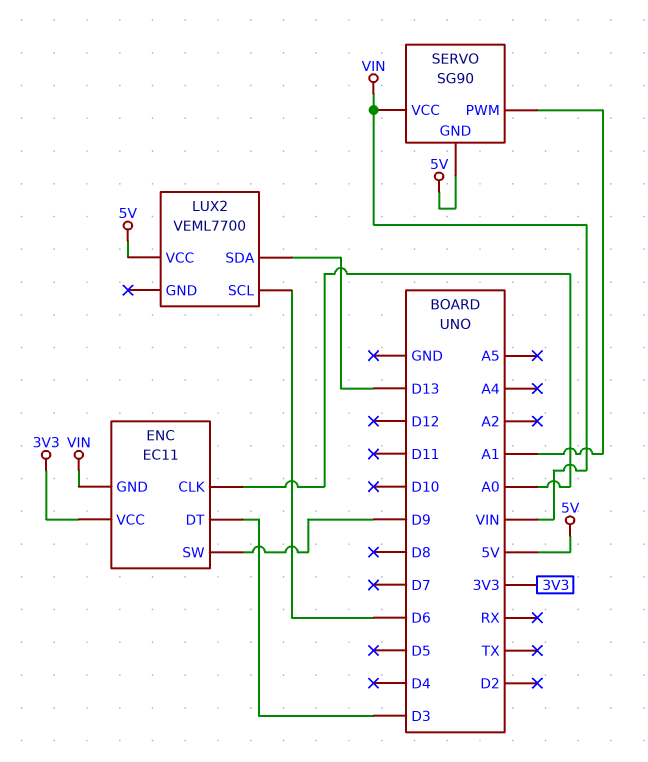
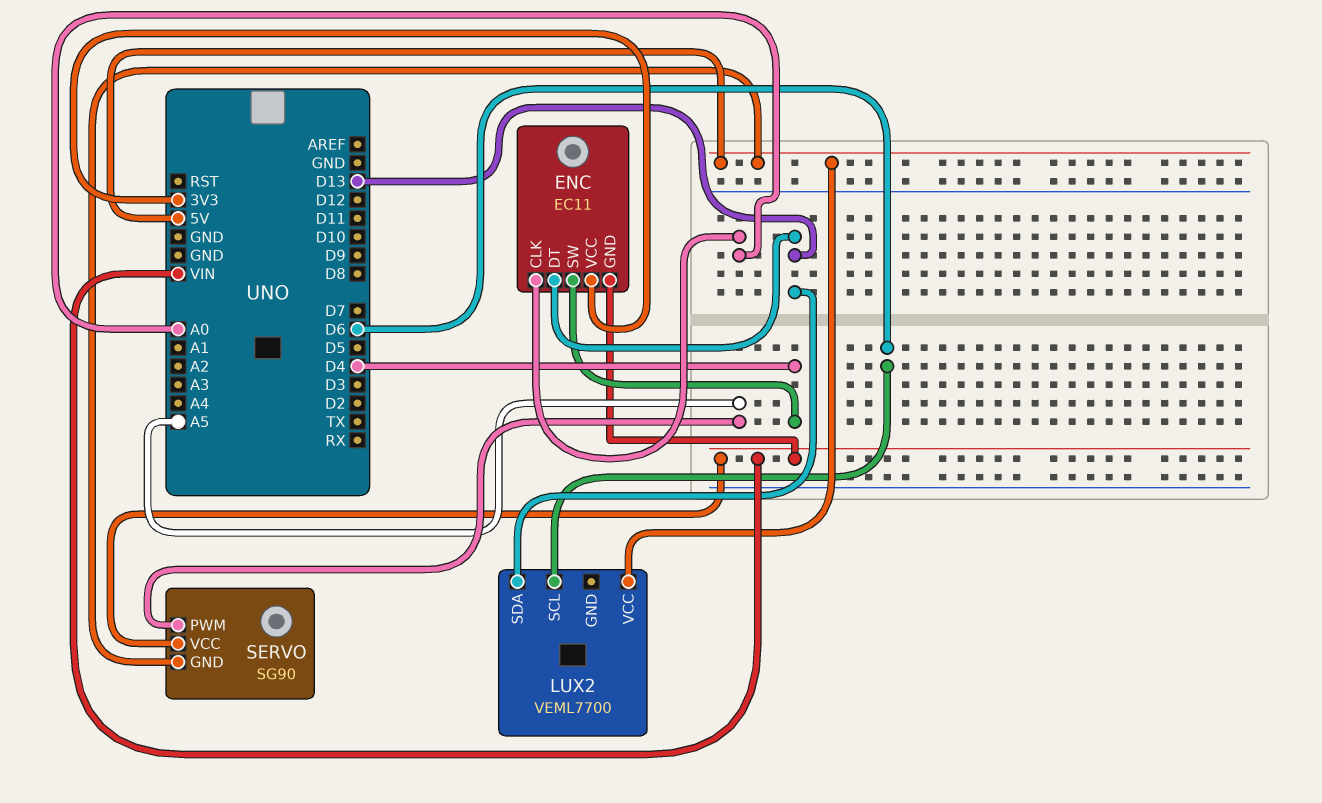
ENC pin DT: D3 -> D13
ENC pin SW: D9 -> D4
SERVO pin PWM: A1 -> A5

